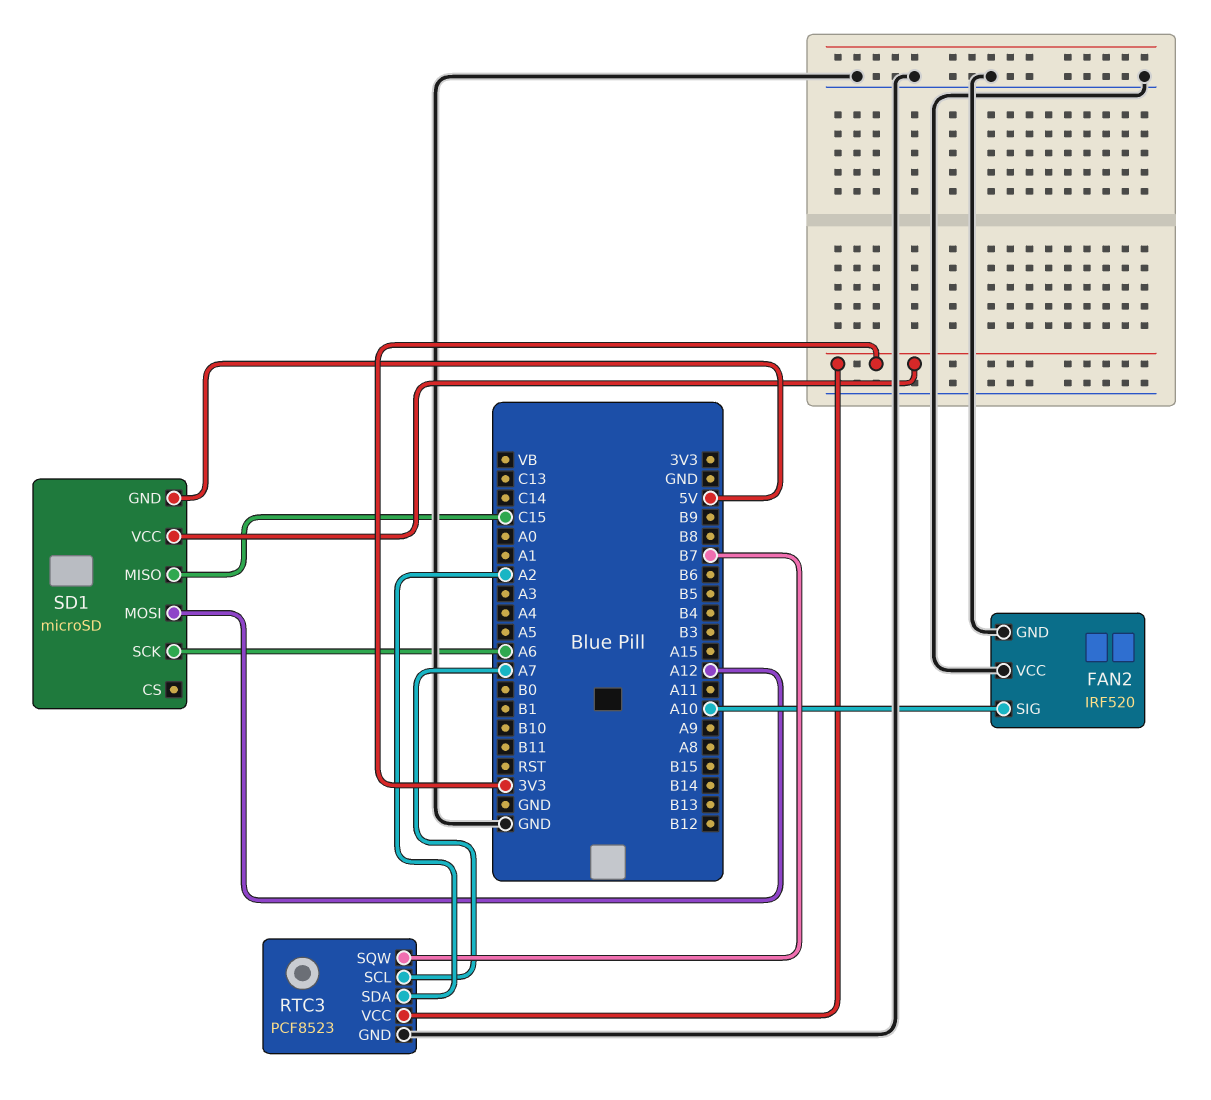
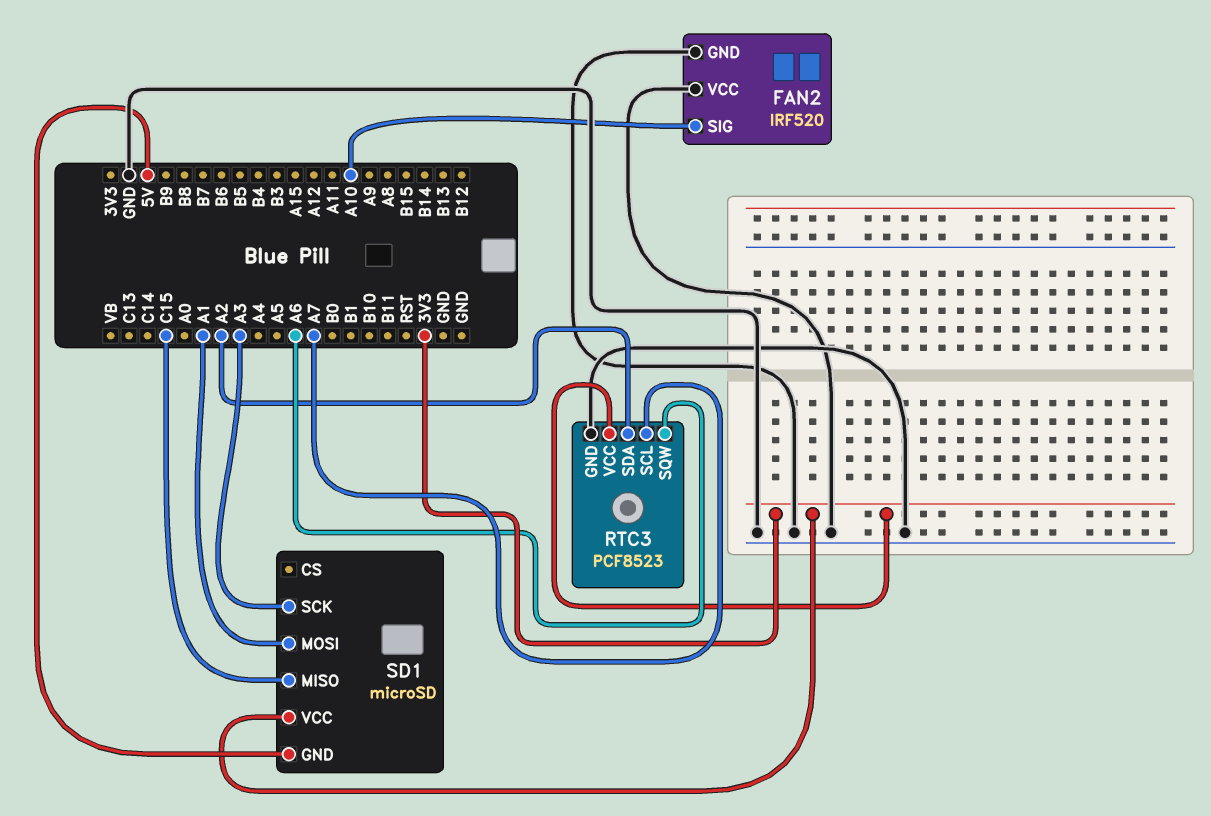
RTC3 pin SQW: B7 -> A6
SD1 pin MOSI: A12 -> A1
SD1 pin SCK: A6 -> A3

